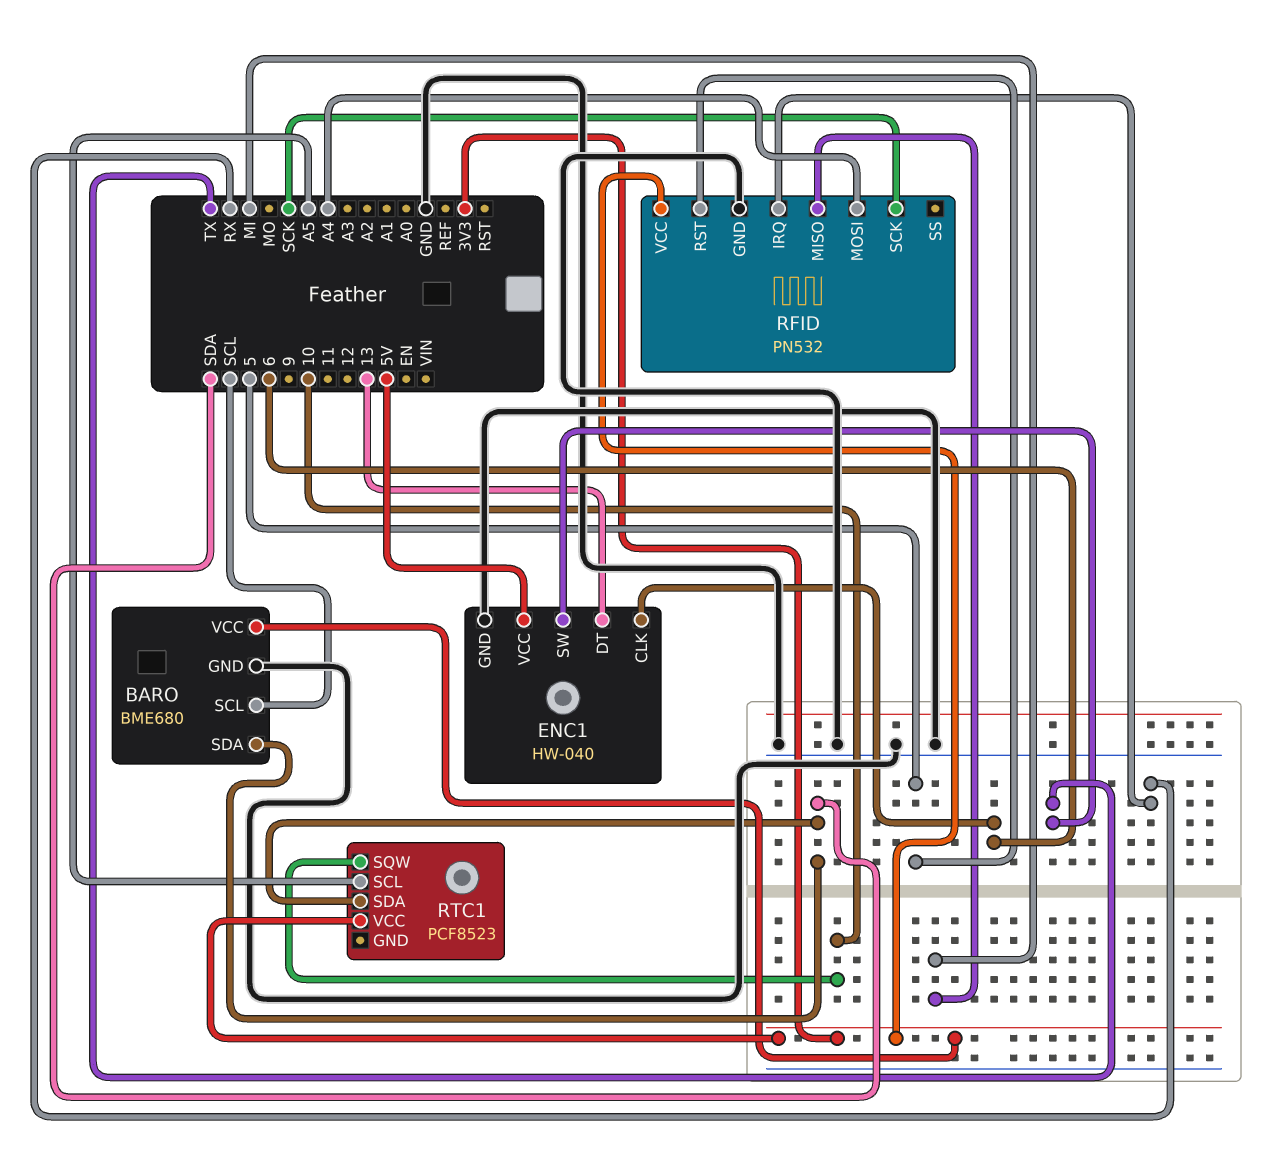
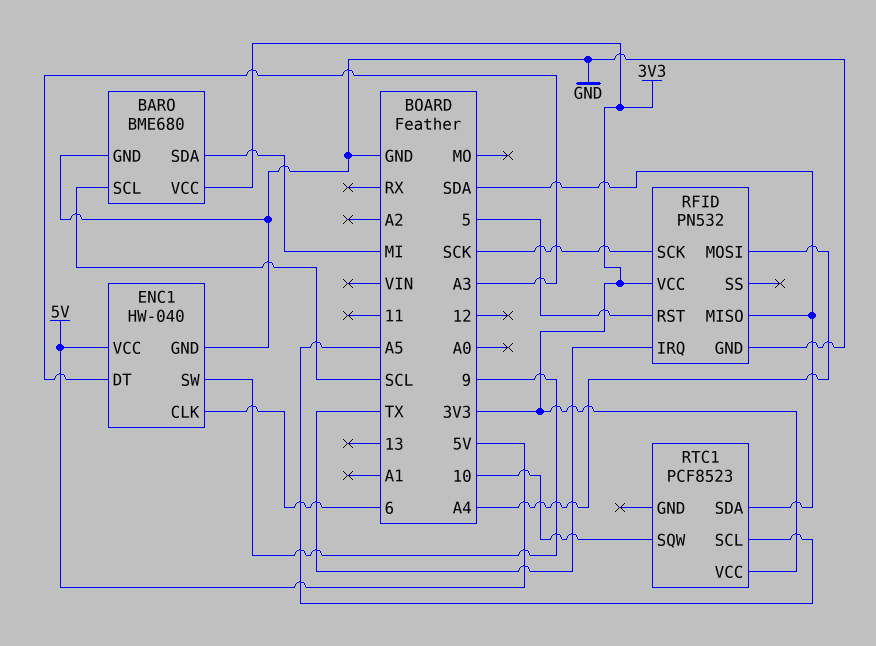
BARO pin SDA: SDA -> MI
ENC1 pin DT: 13 -> A3
ENC1 pin SW: TX -> 9
RFID pin IRQ: RX -> TX
RFID pin MISO: MI -> SDA

